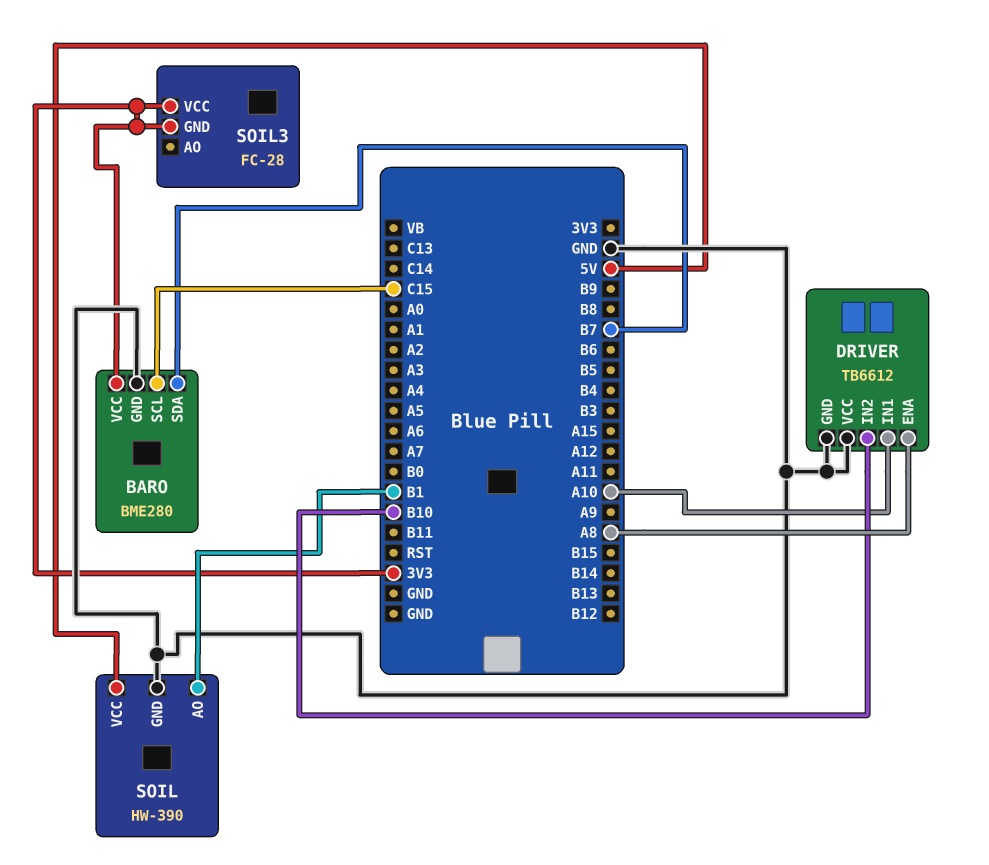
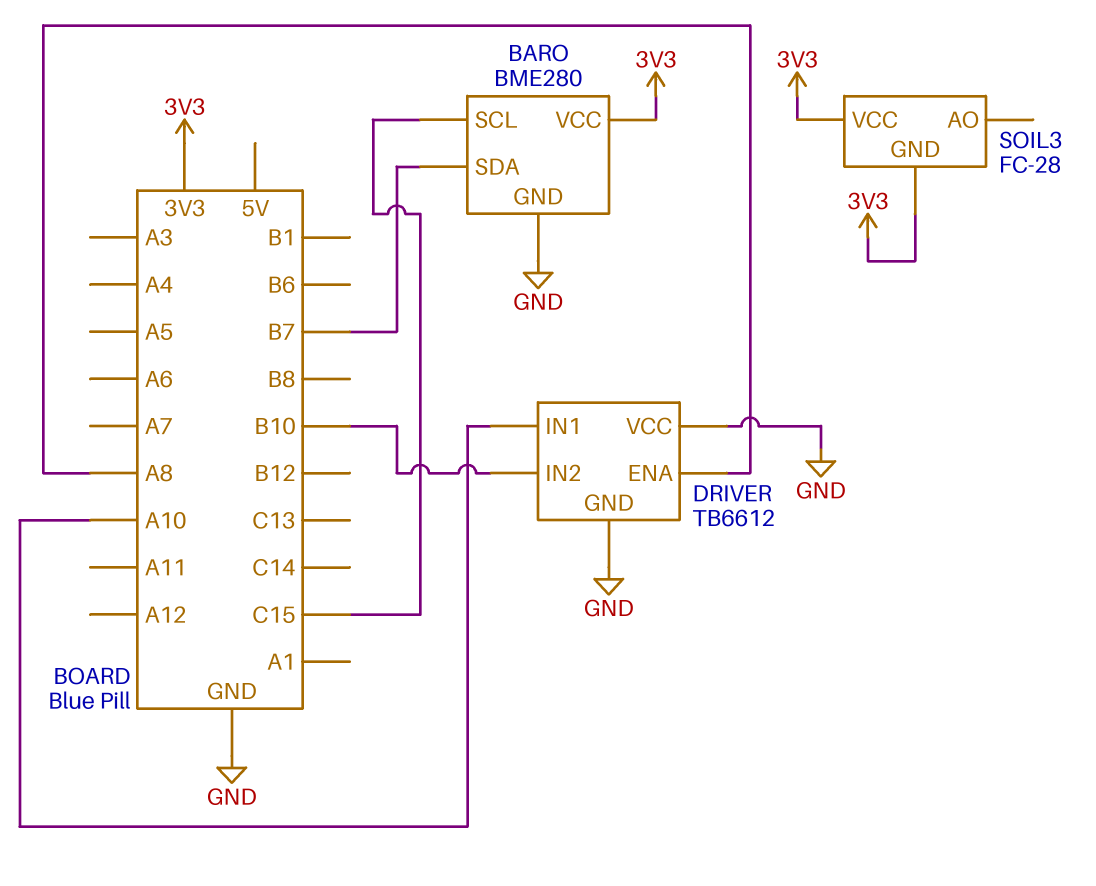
SOIL: HW-390 -> none
SOIL pin AO: B1 -> none
SOIL pin GND: GND -> none
SOIL pin VCC: 5V -> none

